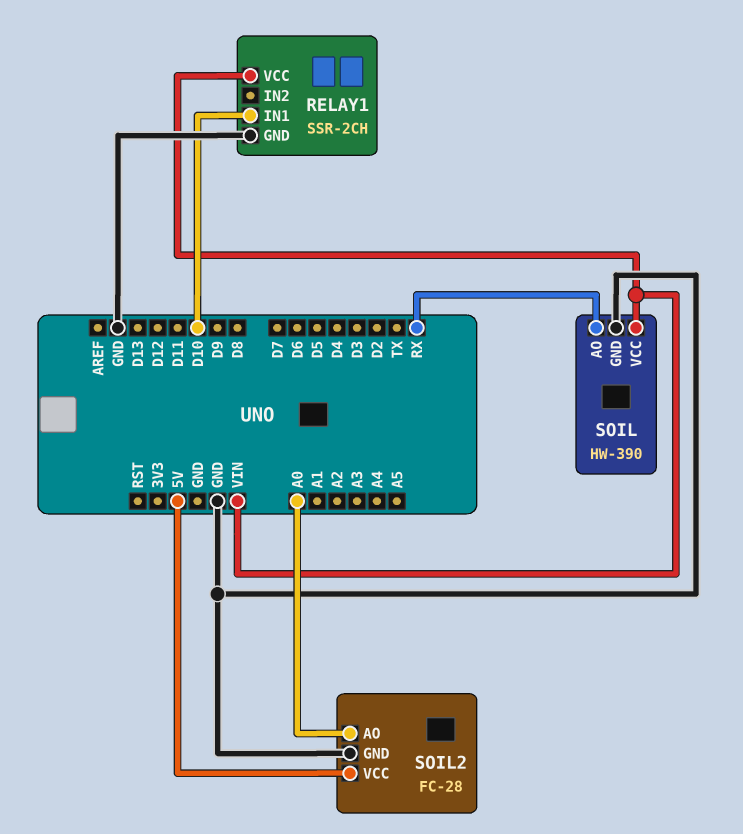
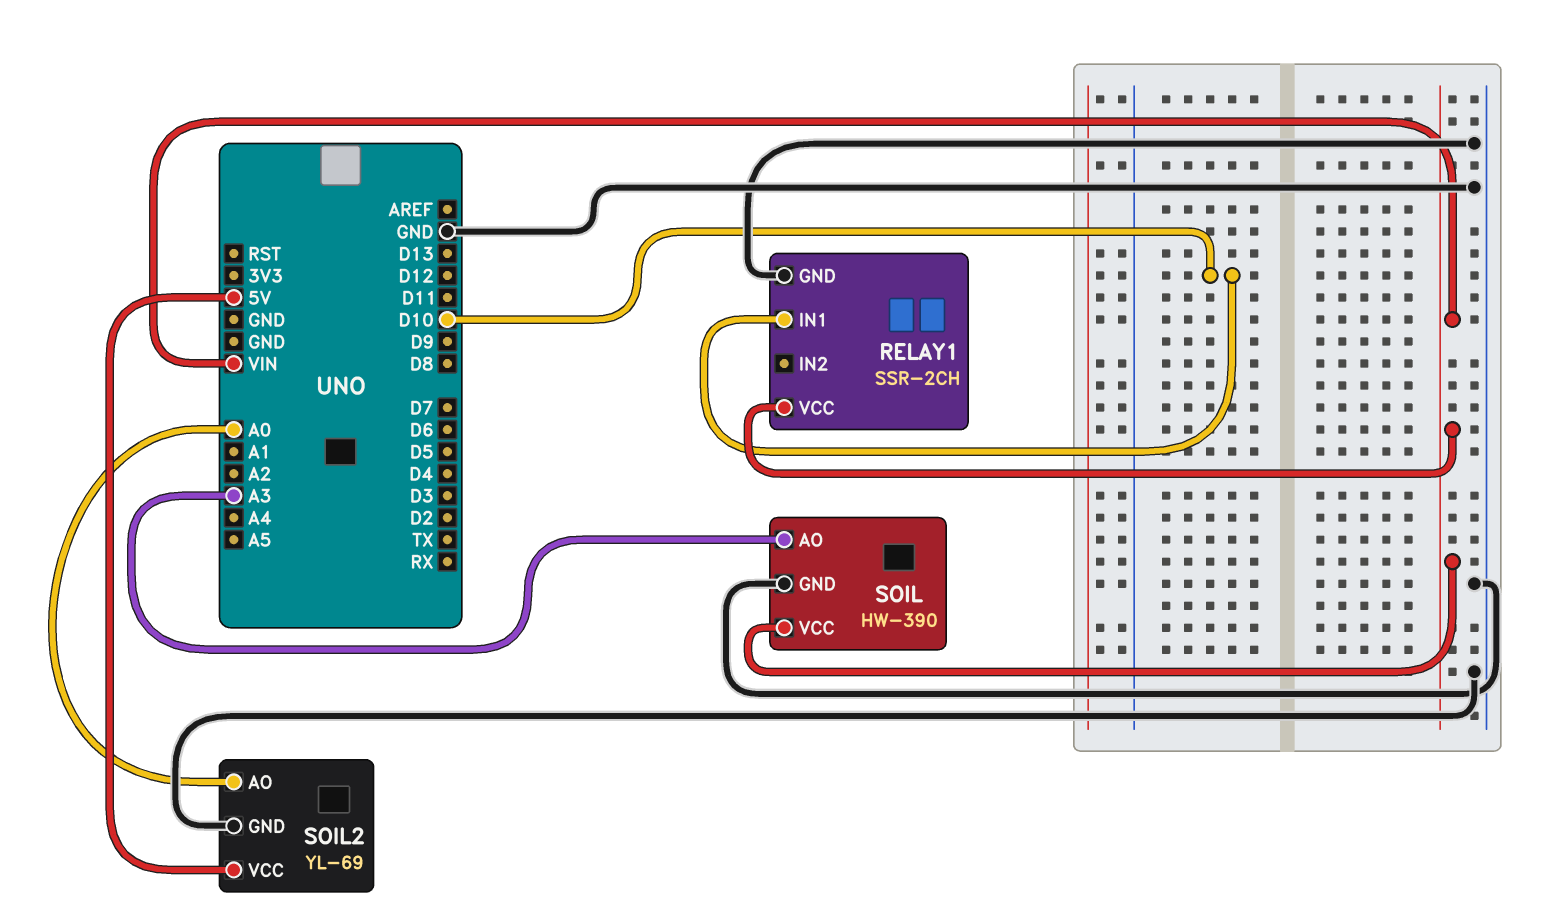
SOIL pin AO: RX -> A3
SOIL2: FC-28 -> YL-69

